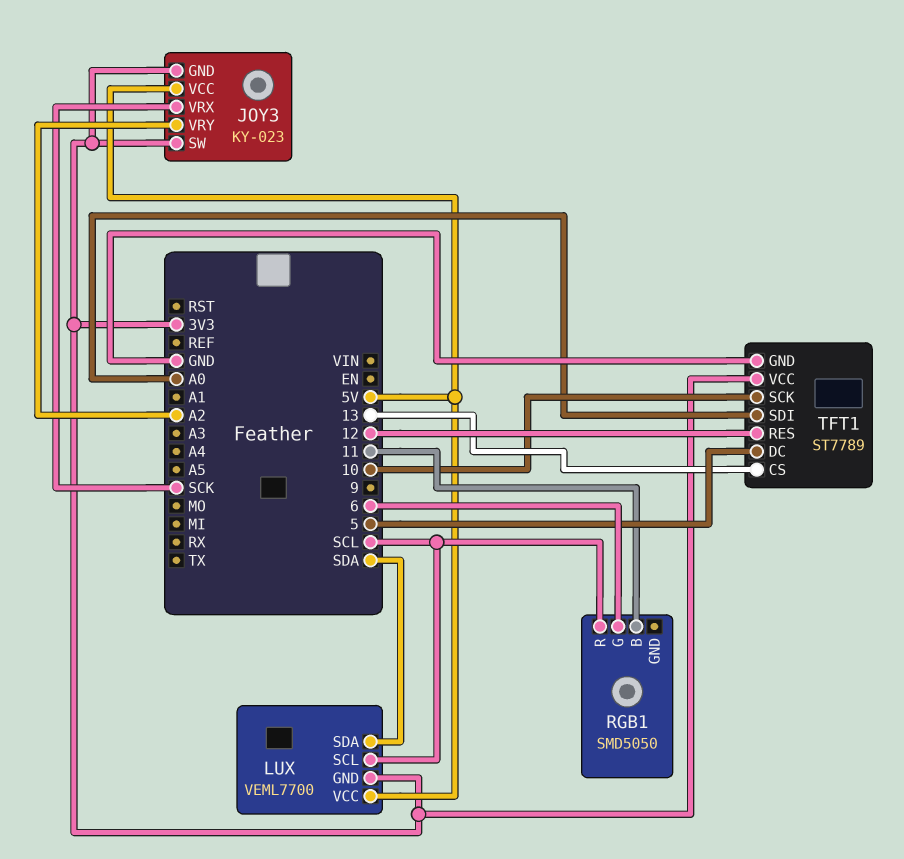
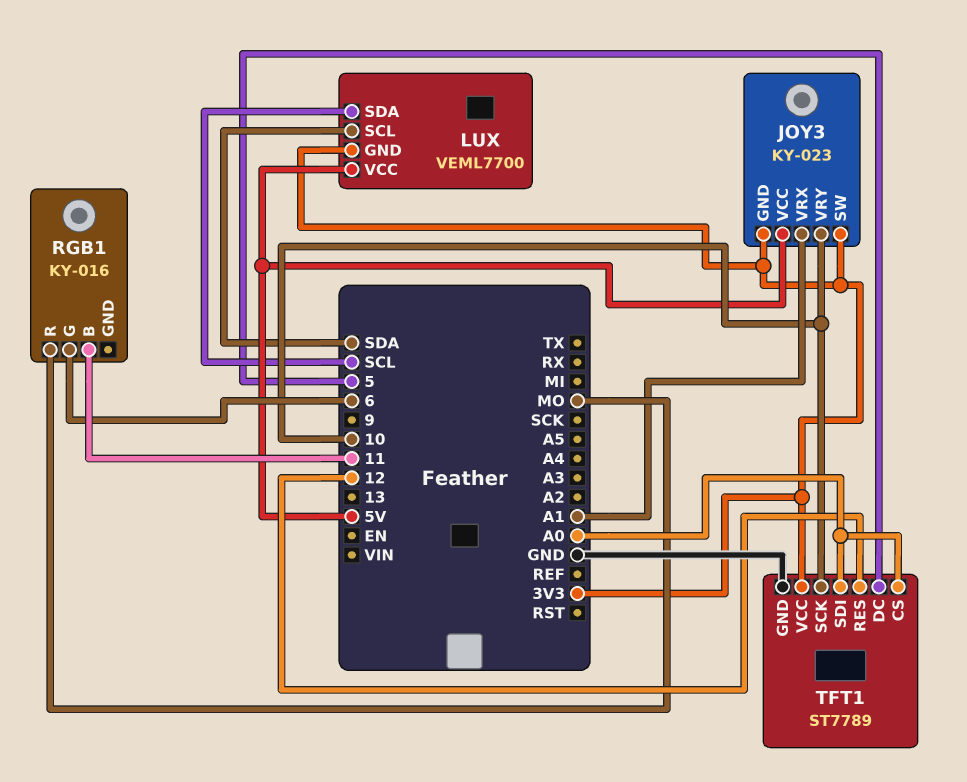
JOY3 pin VRX: SCK -> A1
JOY3 pin VRY: A2 -> 10
LUX pin SCL: SCL -> SDA
LUX pin SDA: SDA -> SCL
RGB1: SMD5050 -> KY-016
RGB1 pin R: SCL -> MO
TFT1 pin CS: 13 -> A0

